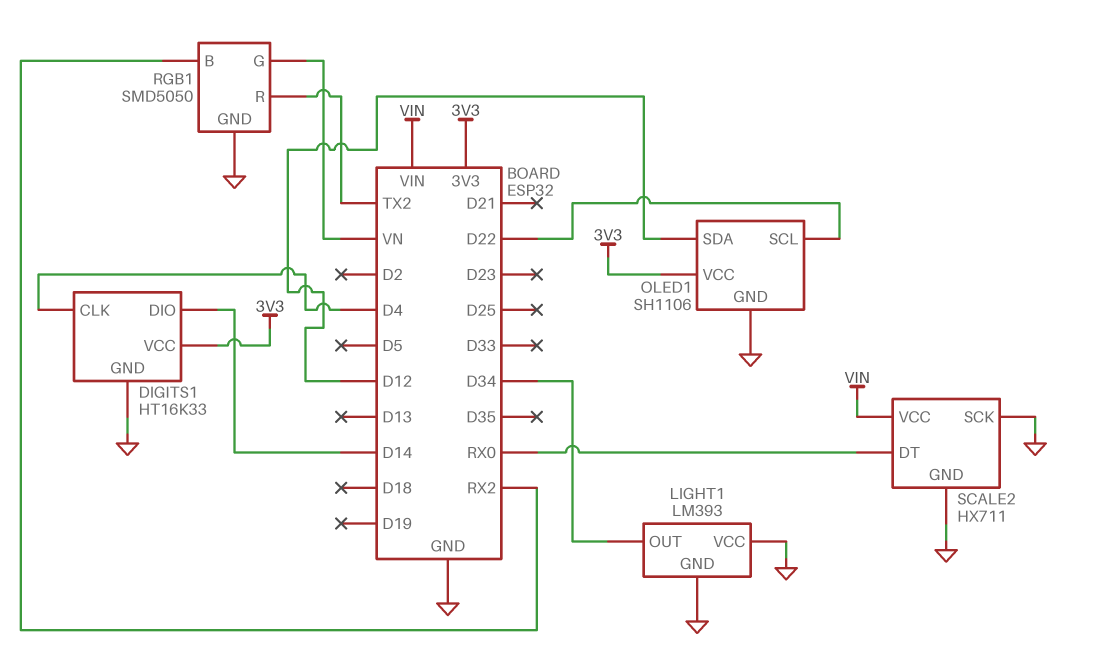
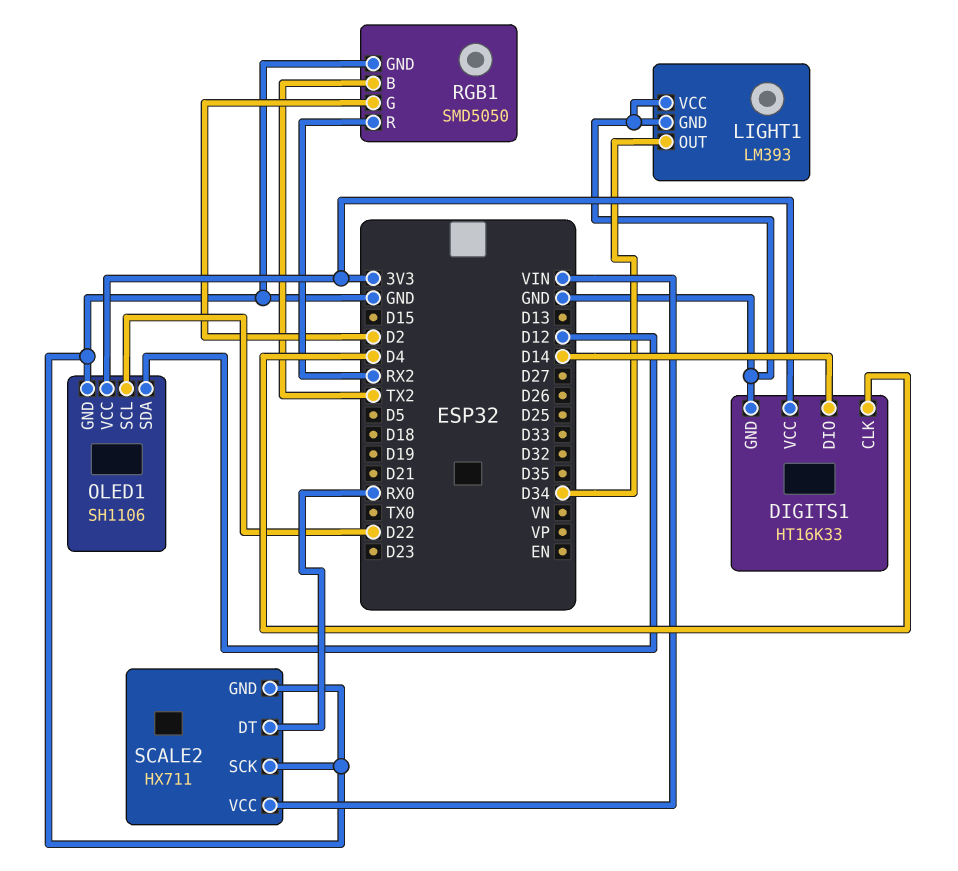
RGB1 pin B: RX2 -> TX2
RGB1 pin G: VN -> D2
RGB1 pin R: TX2 -> RX2

